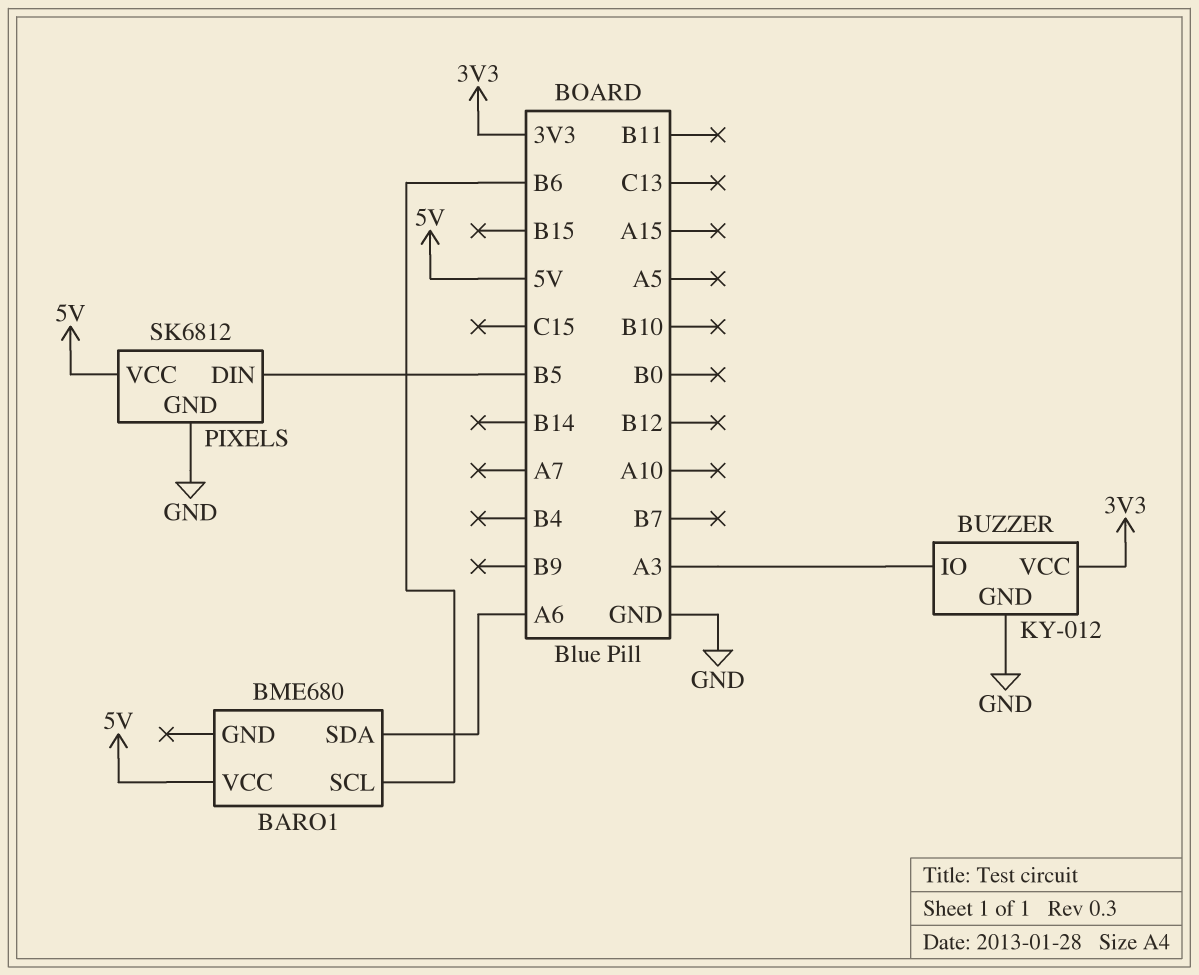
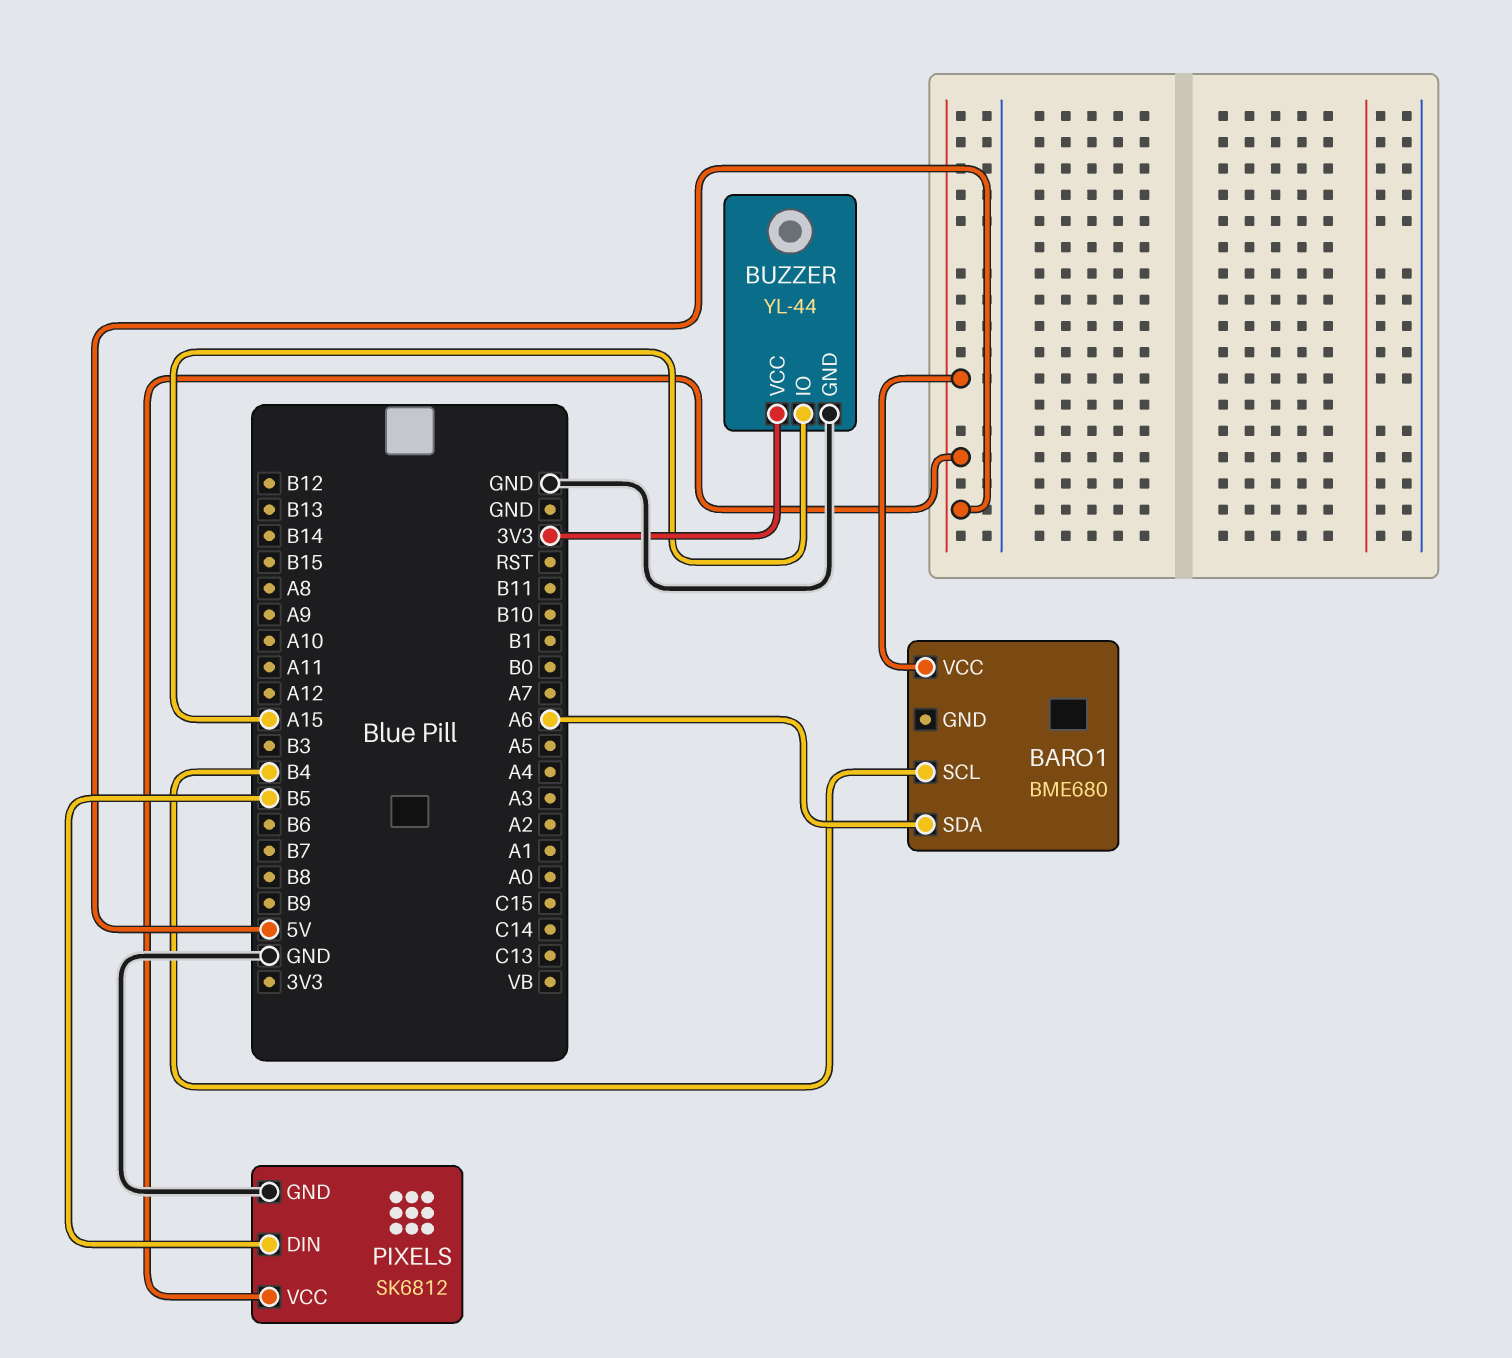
BARO1 pin SCL: B6 -> B4
BUZZER: KY-012 -> YL-44
BUZZER pin IO: A3 -> A15

